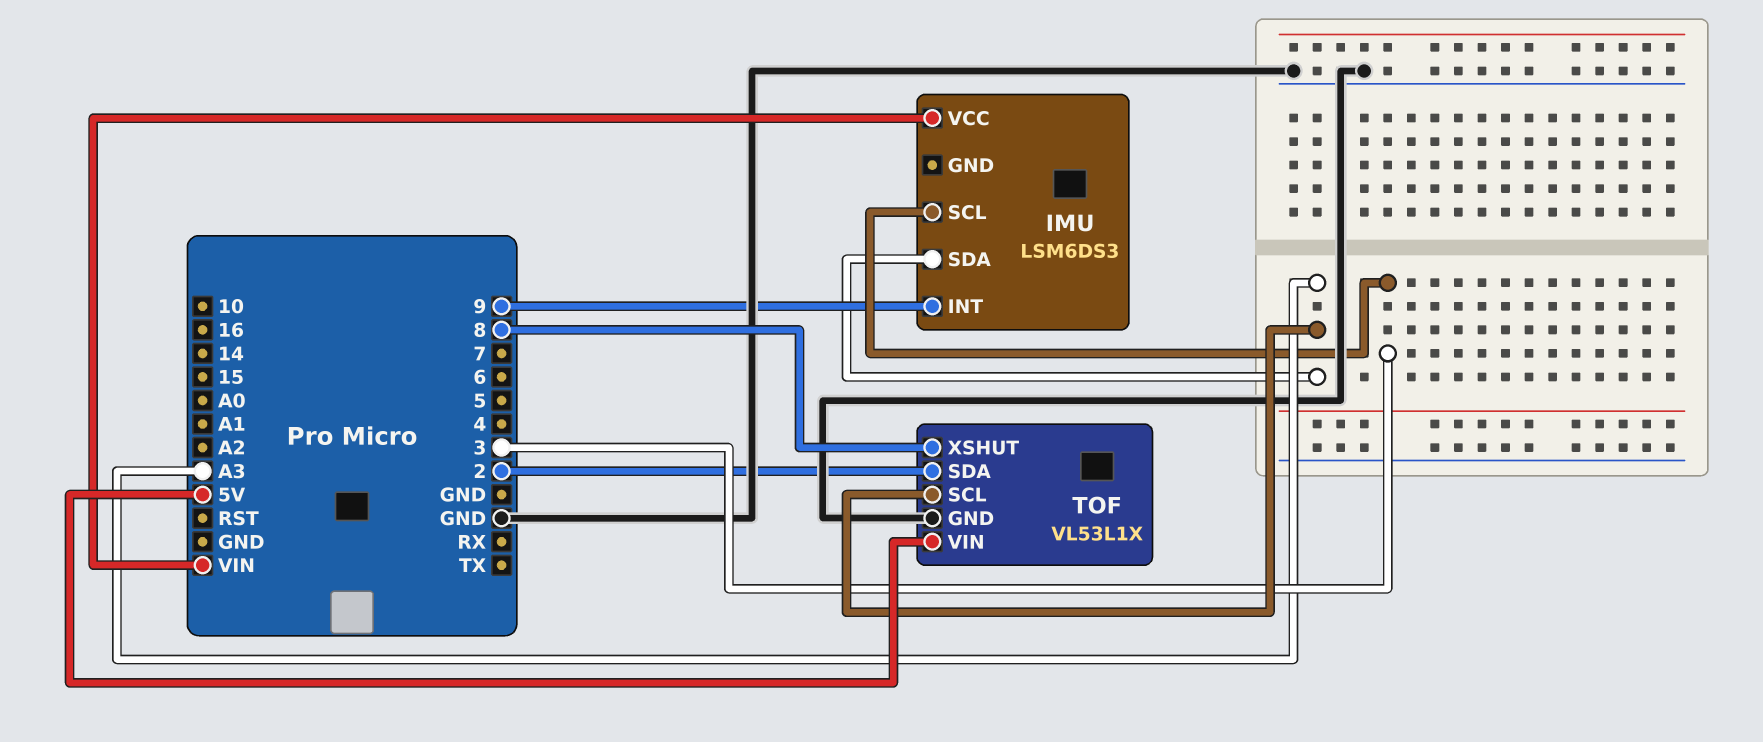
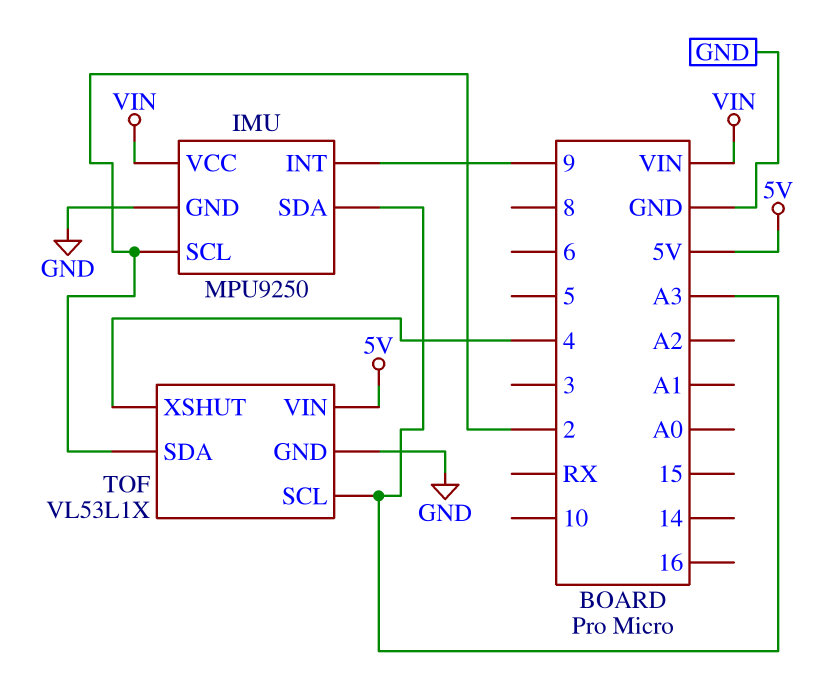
IMU: LSM6DS3 -> MPU9250
IMU pin GND: none -> GND
IMU pin SCL: 3 -> 2
TOF pin XSHUT: 8 -> 4

